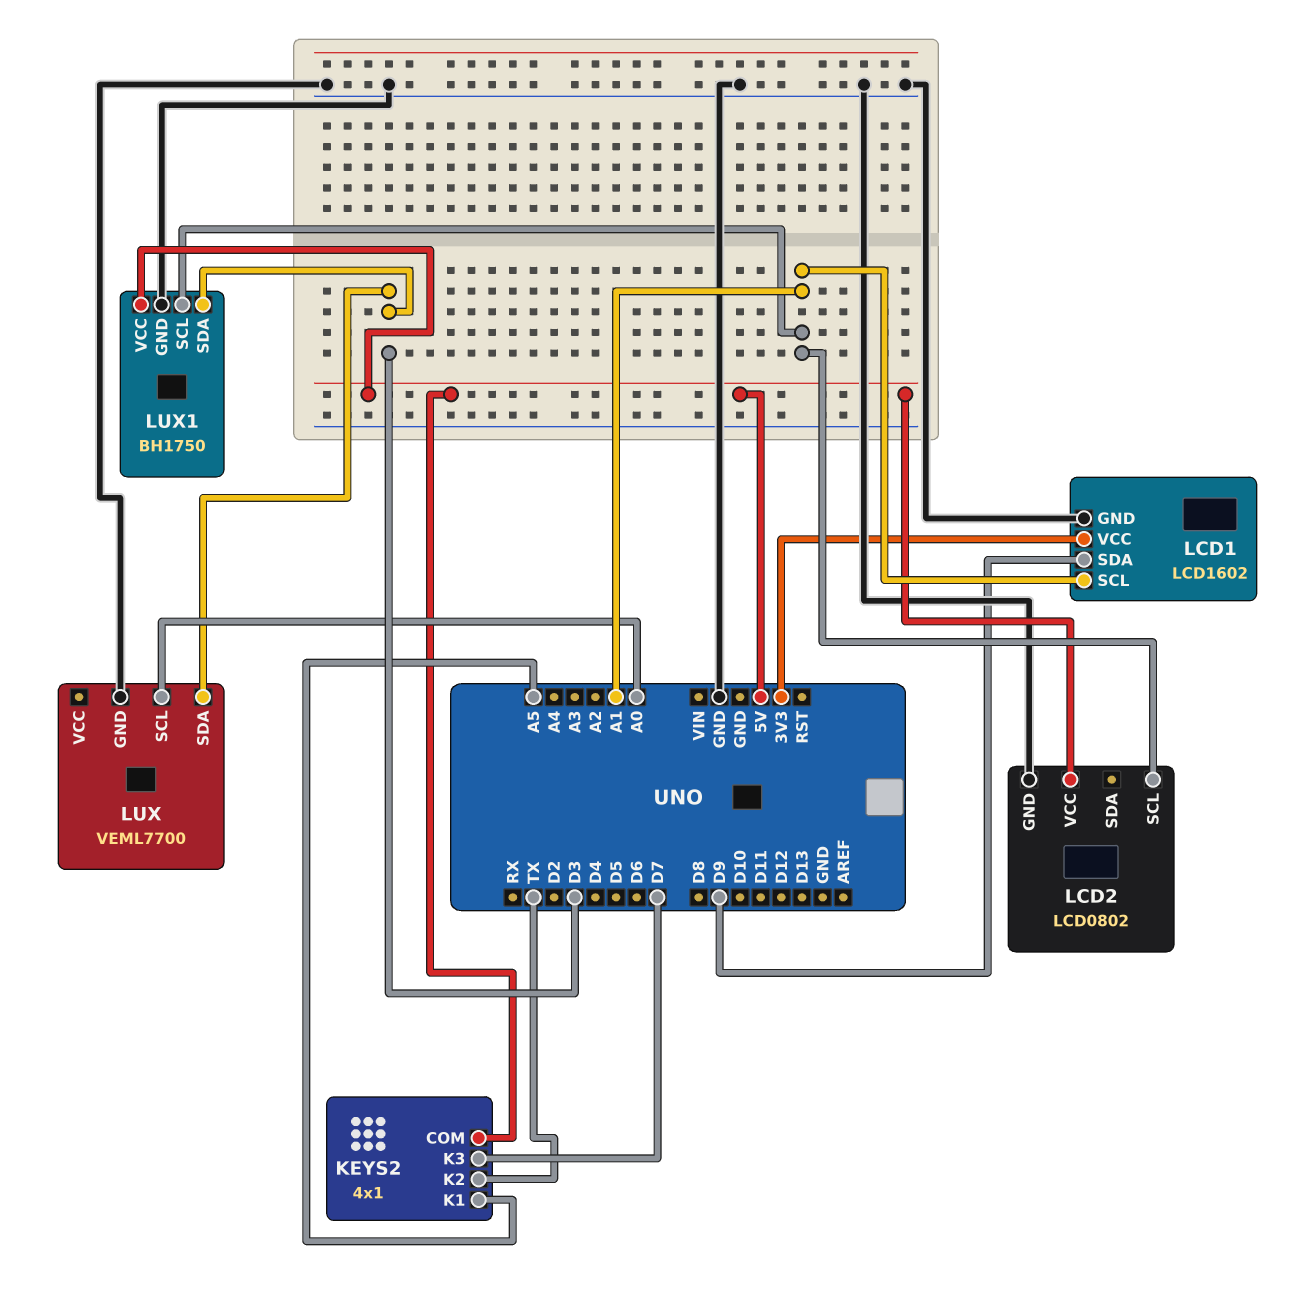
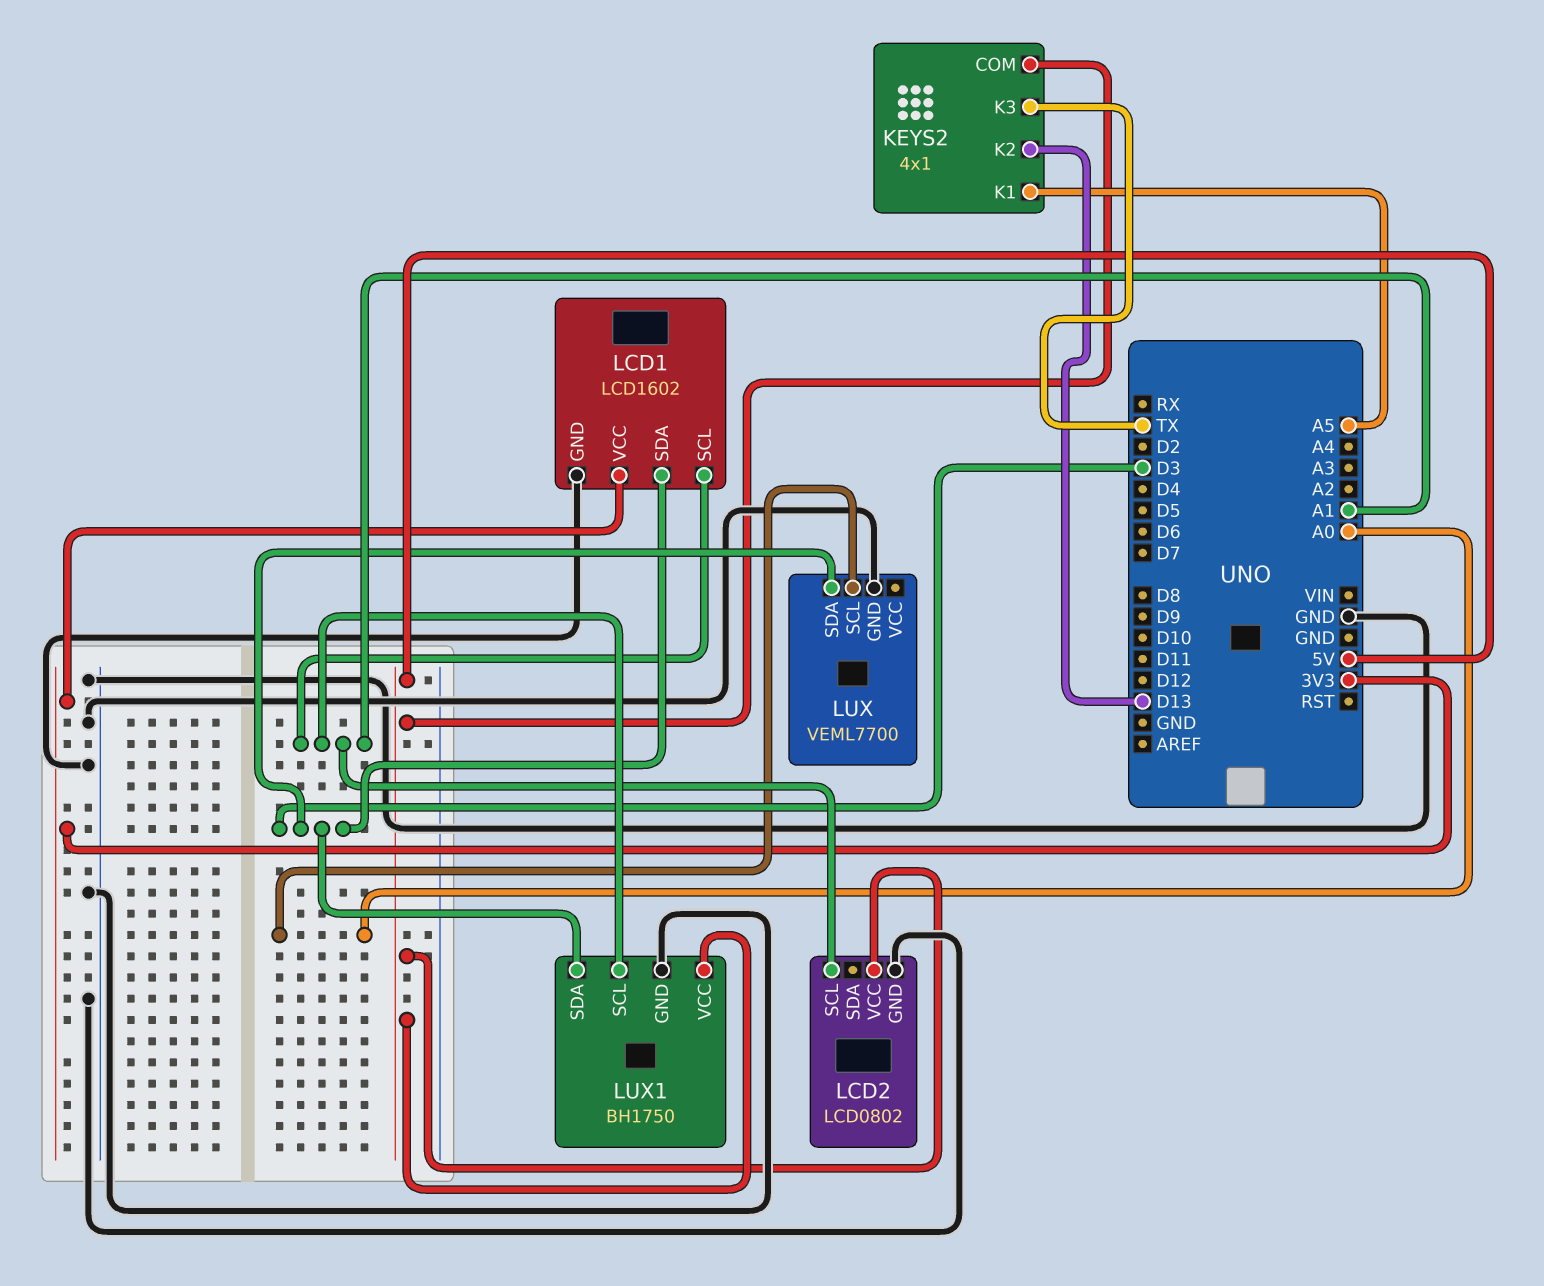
KEYS2 pin K2: TX -> D13
KEYS2 pin K3: D7 -> TX
LCD1 pin SDA: D9 -> D3

